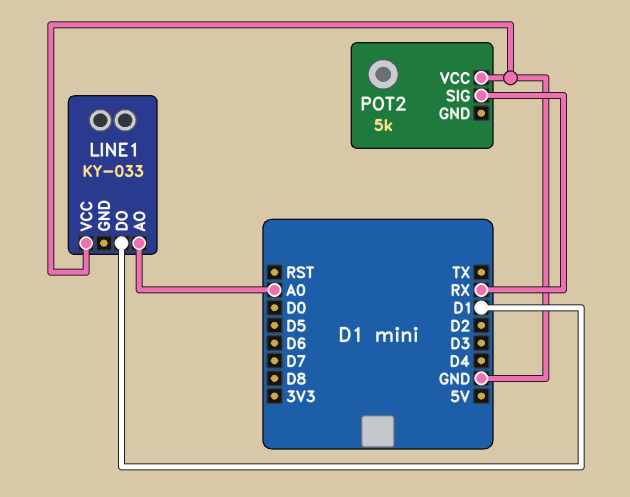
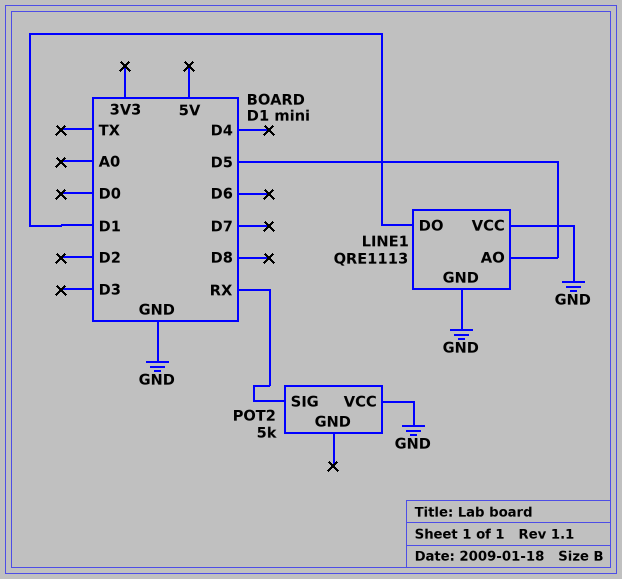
LINE1: KY-033 -> QRE1113
LINE1 pin AO: A0 -> D5
LINE1 pin GND: none -> GND

